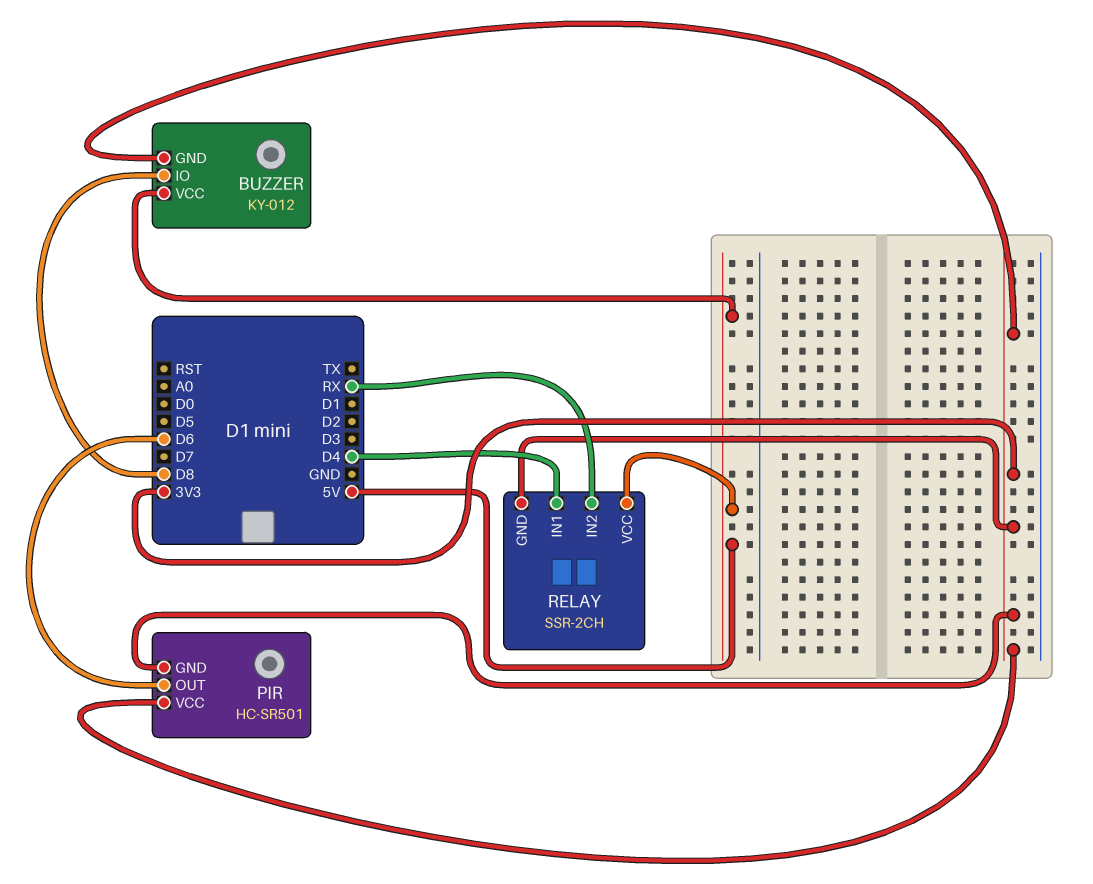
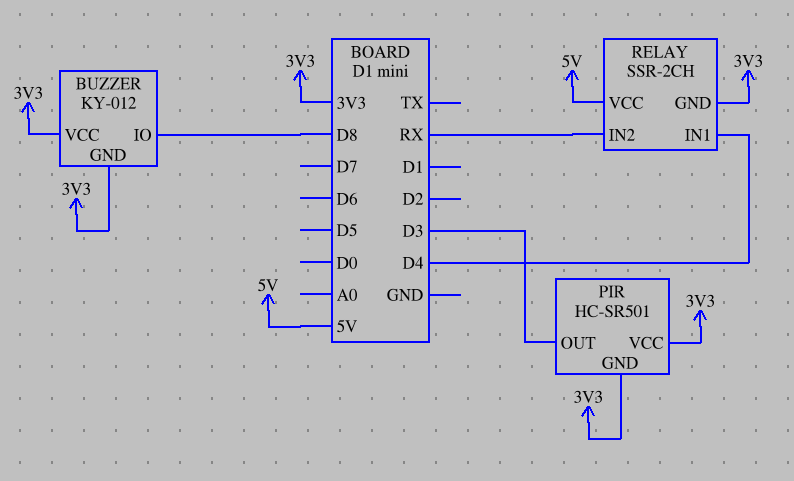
BUZZER pin VCC: 5V -> 3V3
PIR pin OUT: D6 -> D3

